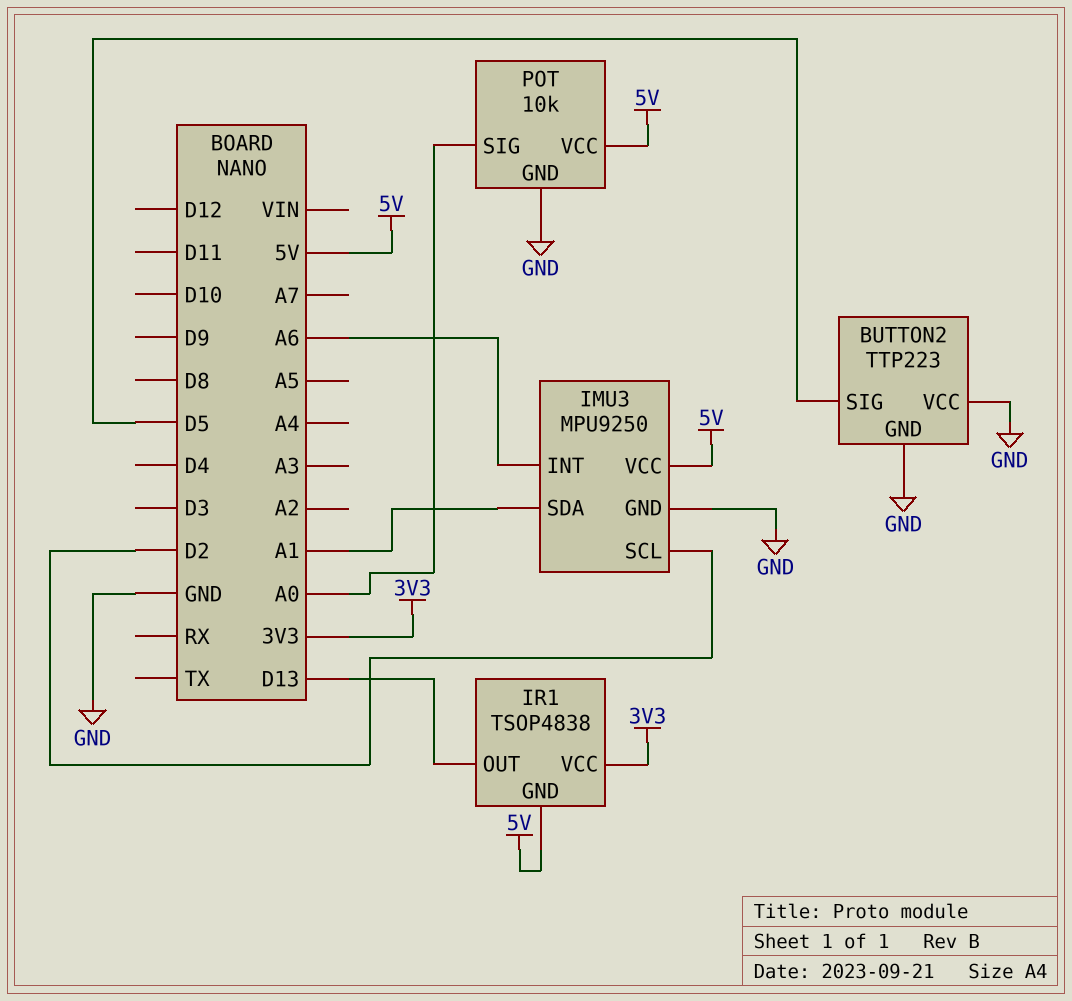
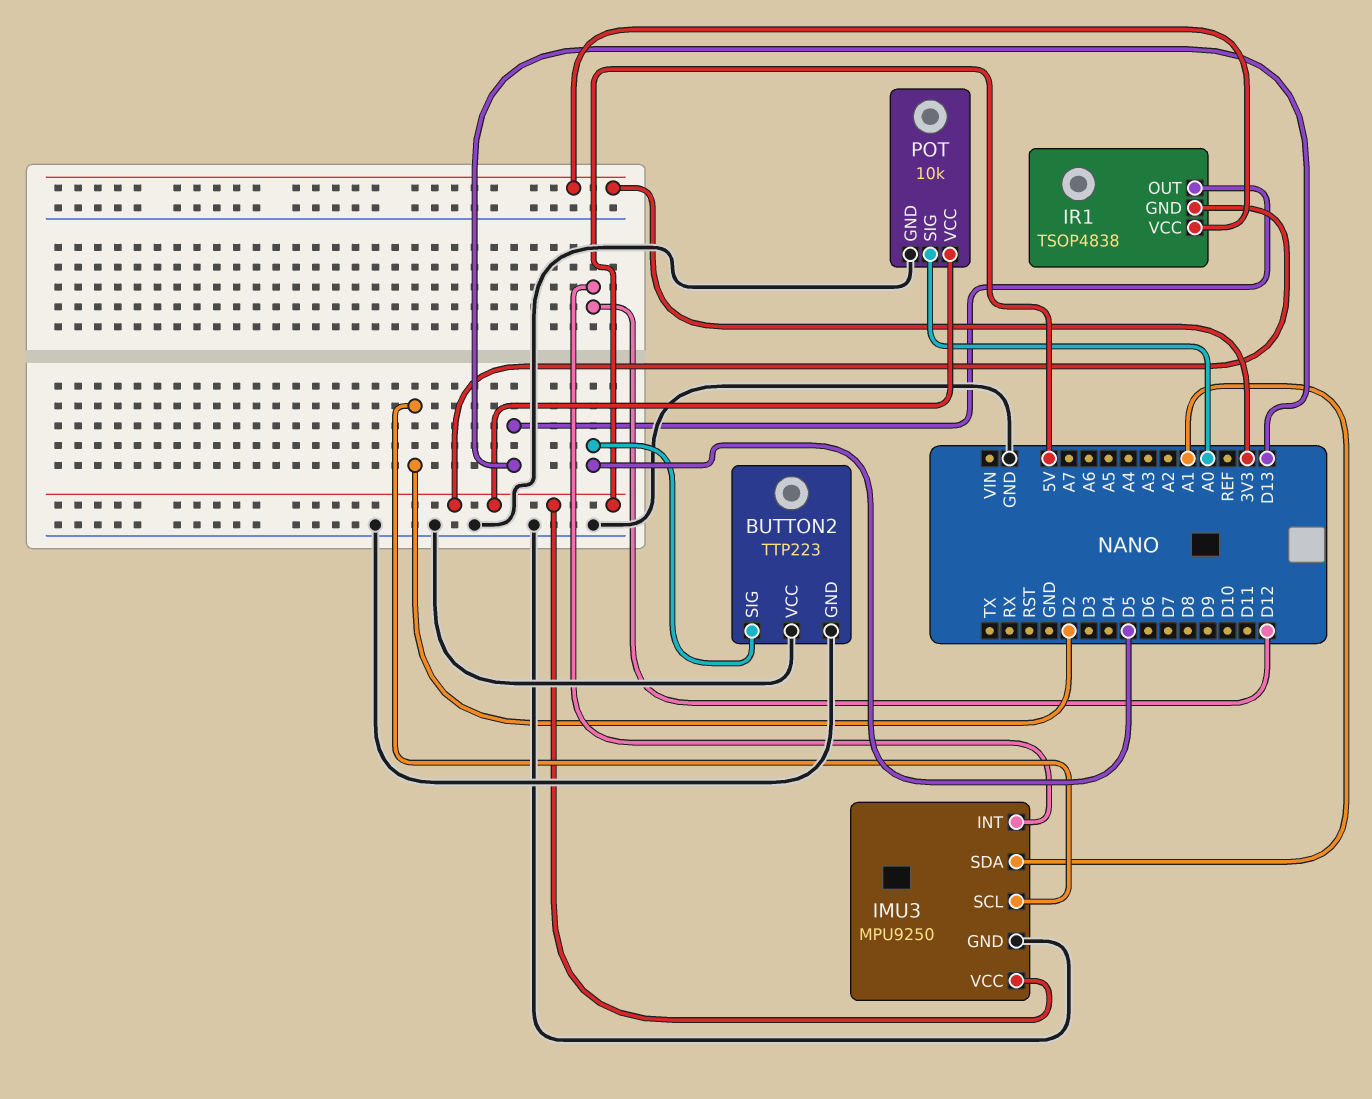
IMU3 pin INT: A6 -> D12

